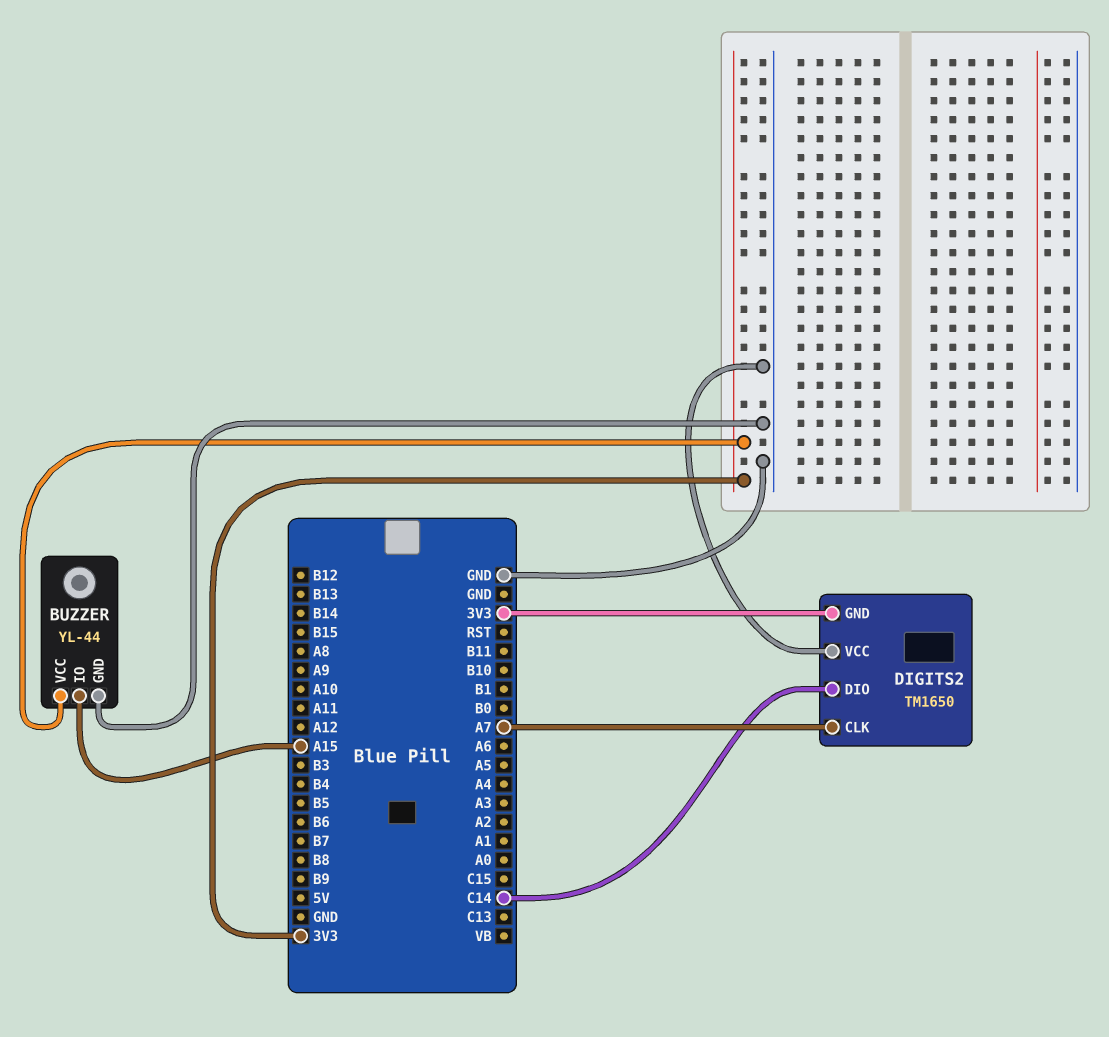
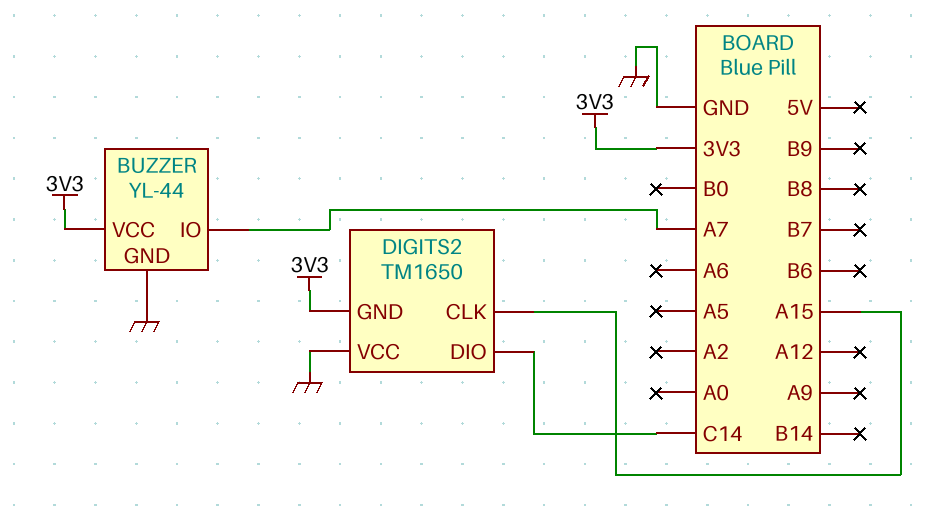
BUZZER pin IO: A15 -> A7
DIGITS2 pin CLK: A7 -> A15

